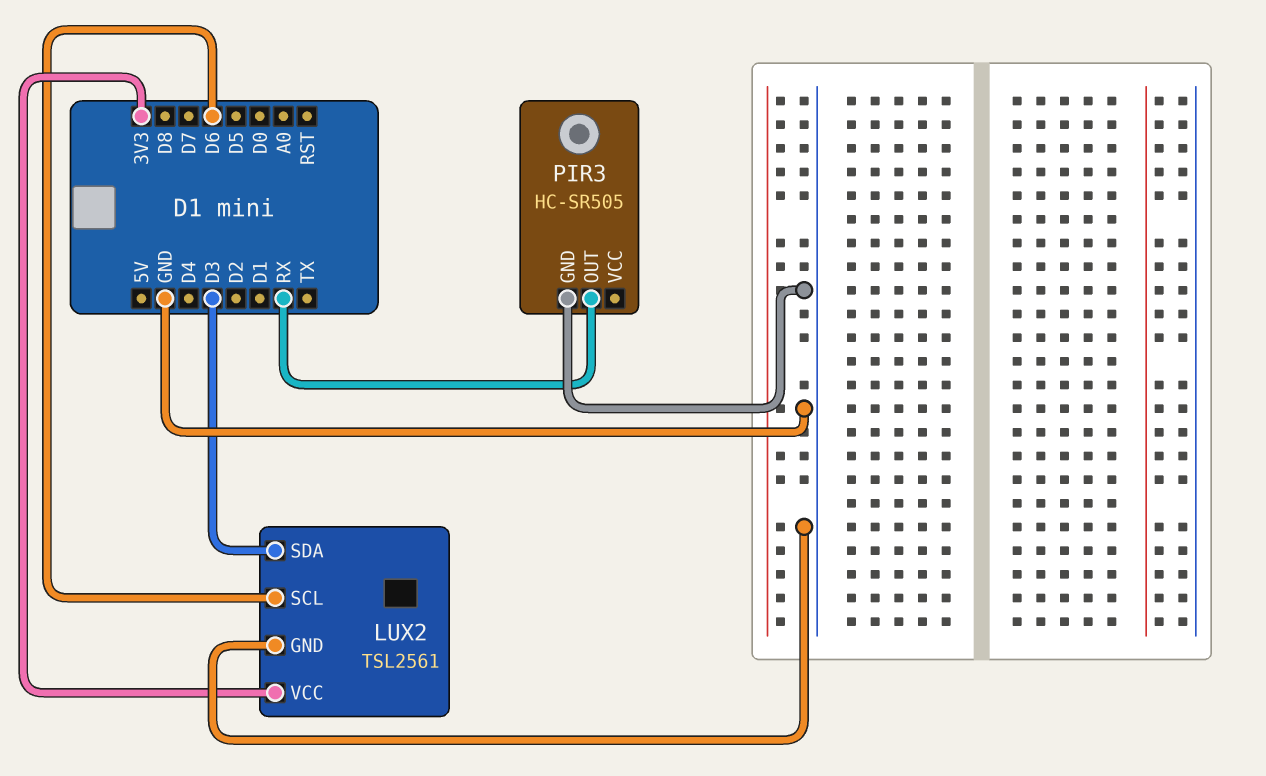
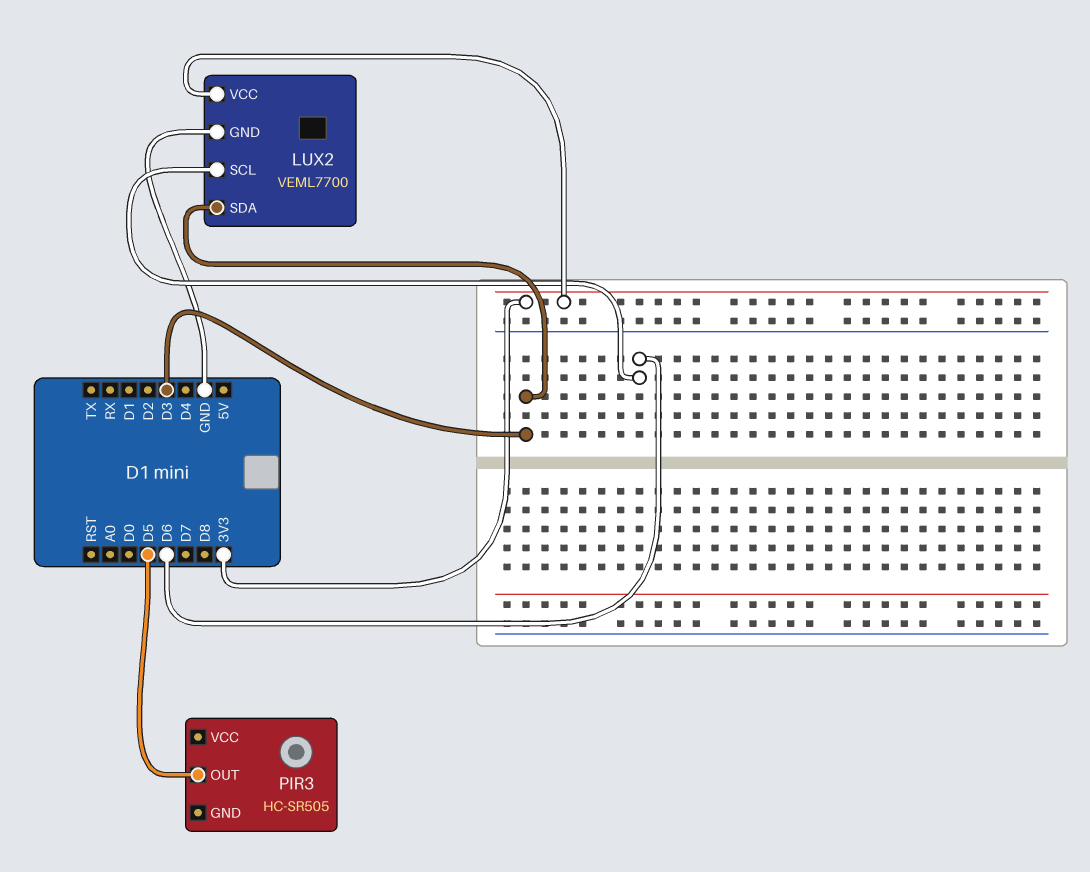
LUX2: TSL2561 -> VEML7700
PIR3 pin GND: GND -> none
PIR3 pin OUT: RX -> D5

